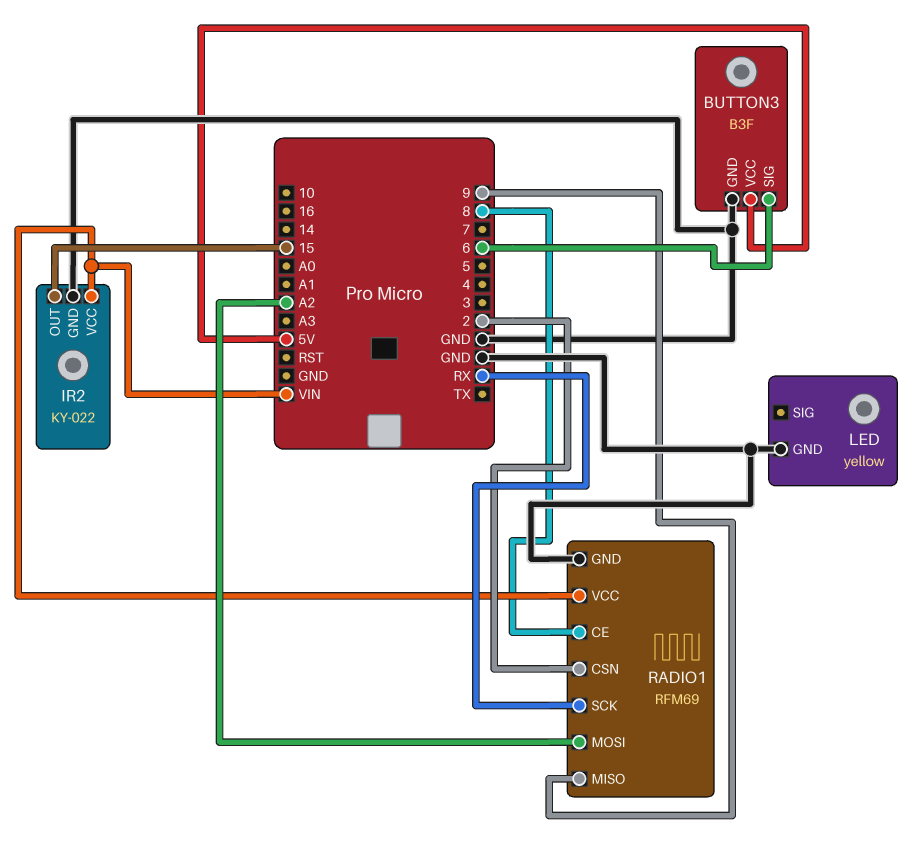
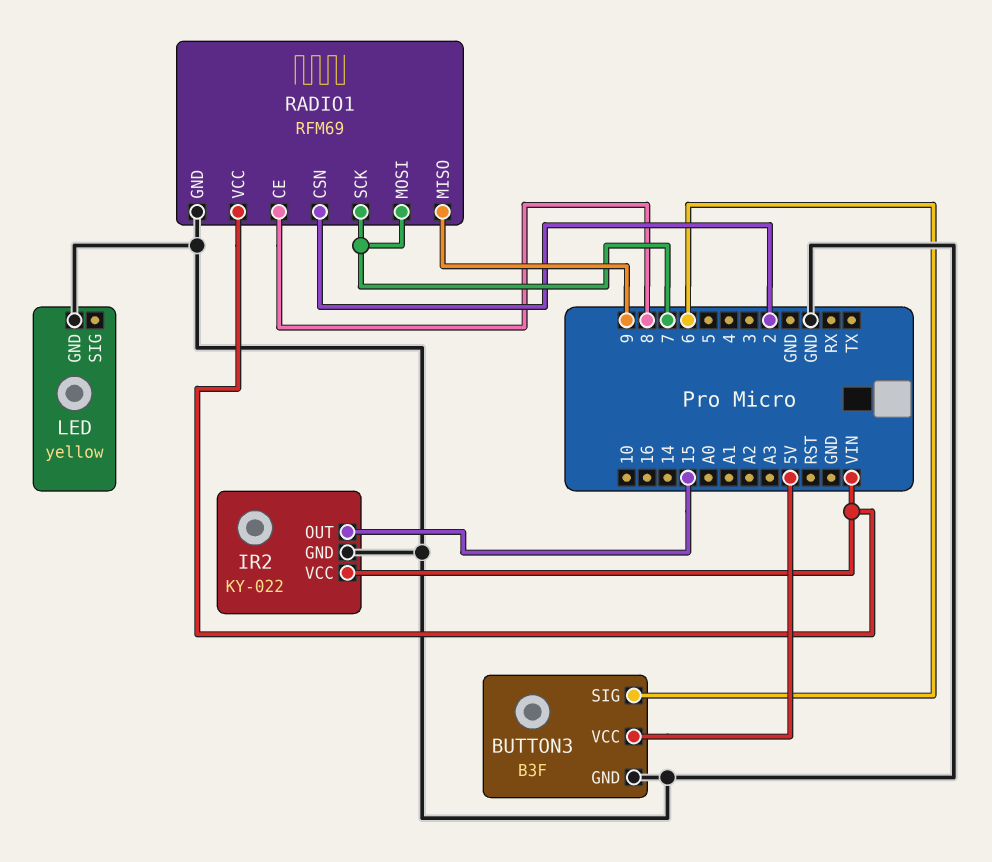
RADIO1 pin MOSI: A2 -> 7
RADIO1 pin SCK: RX -> 7

